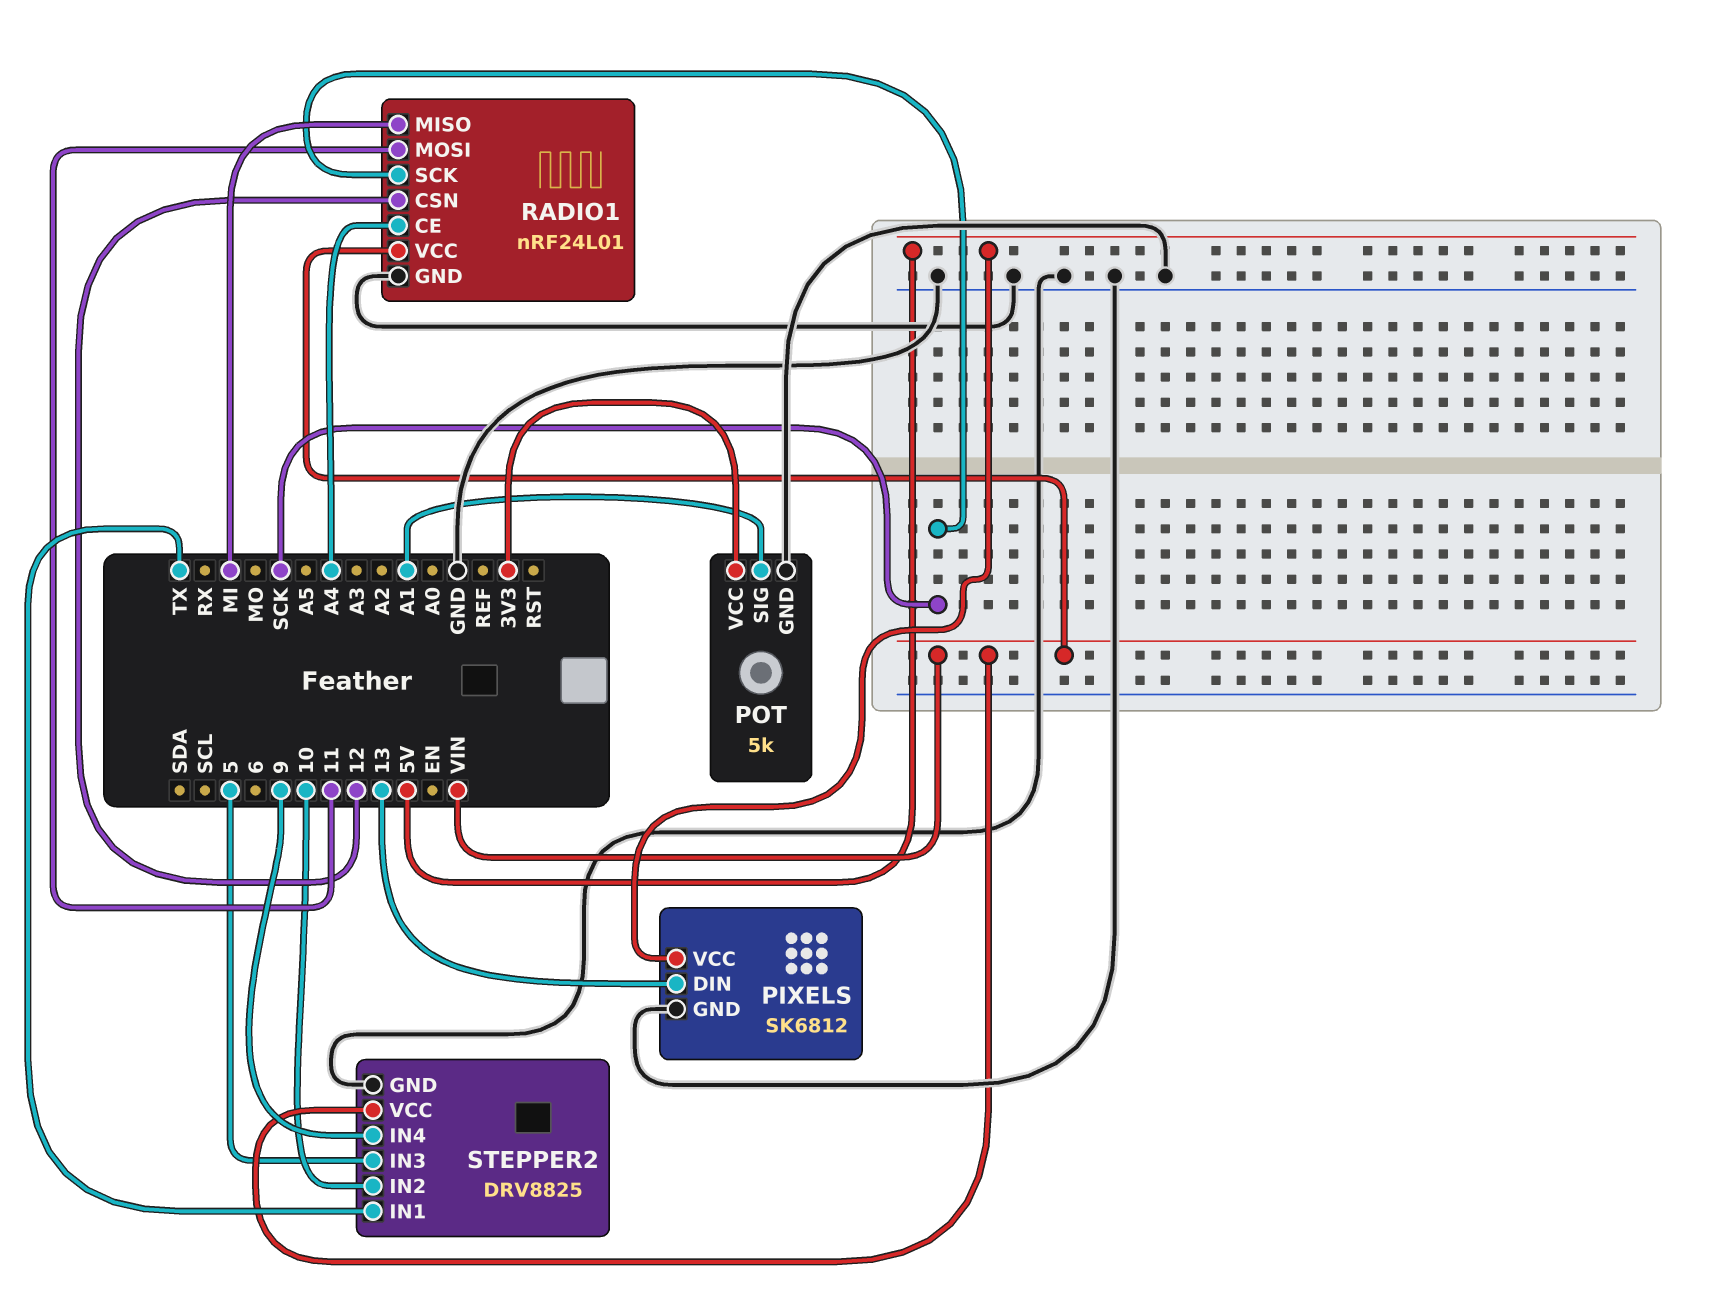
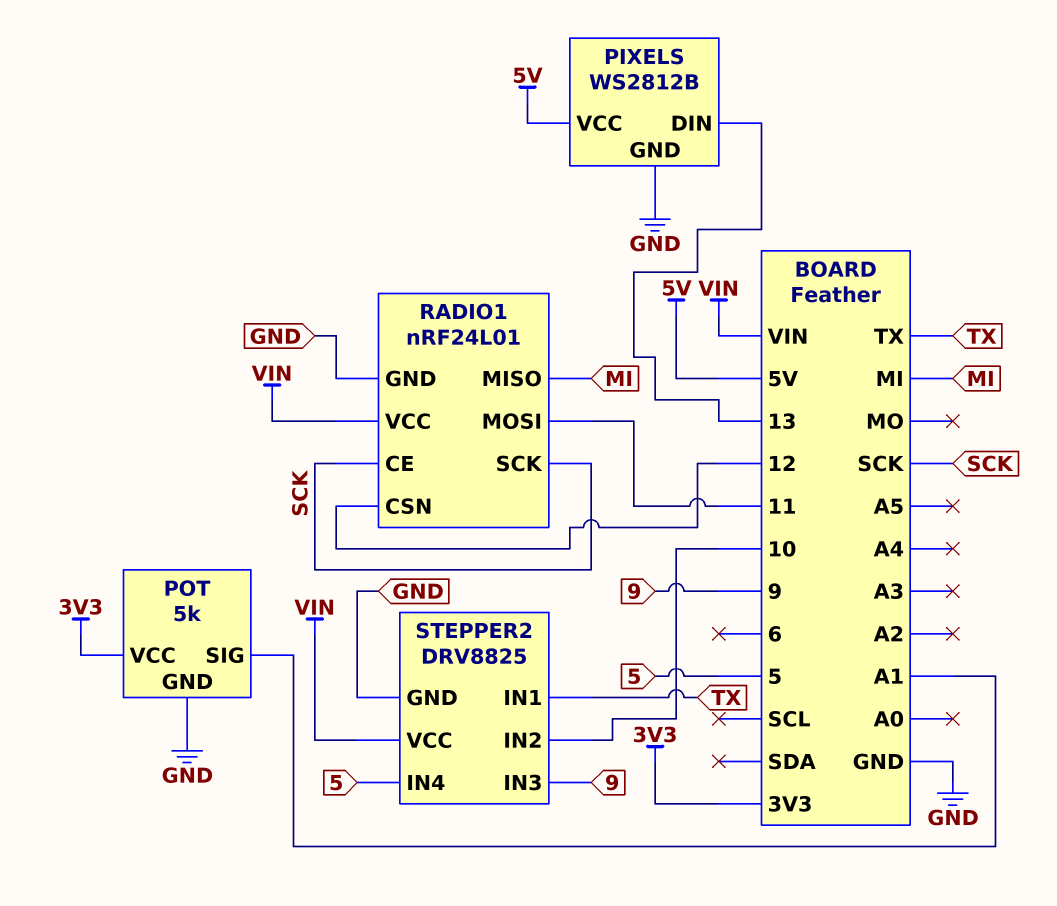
PIXELS: SK6812 -> WS2812B
RADIO1 pin CE: A4 -> SCK
STEPPER2 pin IN3: 5 -> 9
STEPPER2 pin IN4: 9 -> 5

